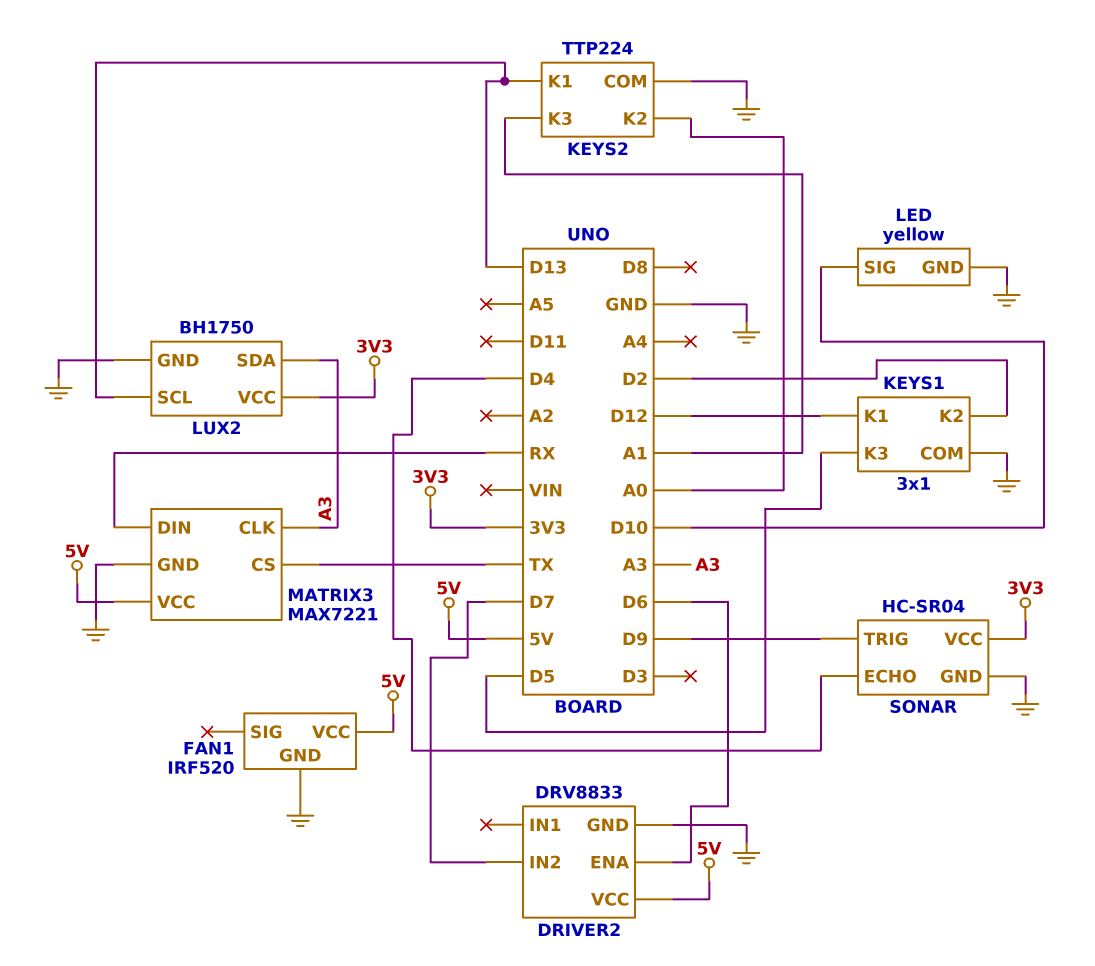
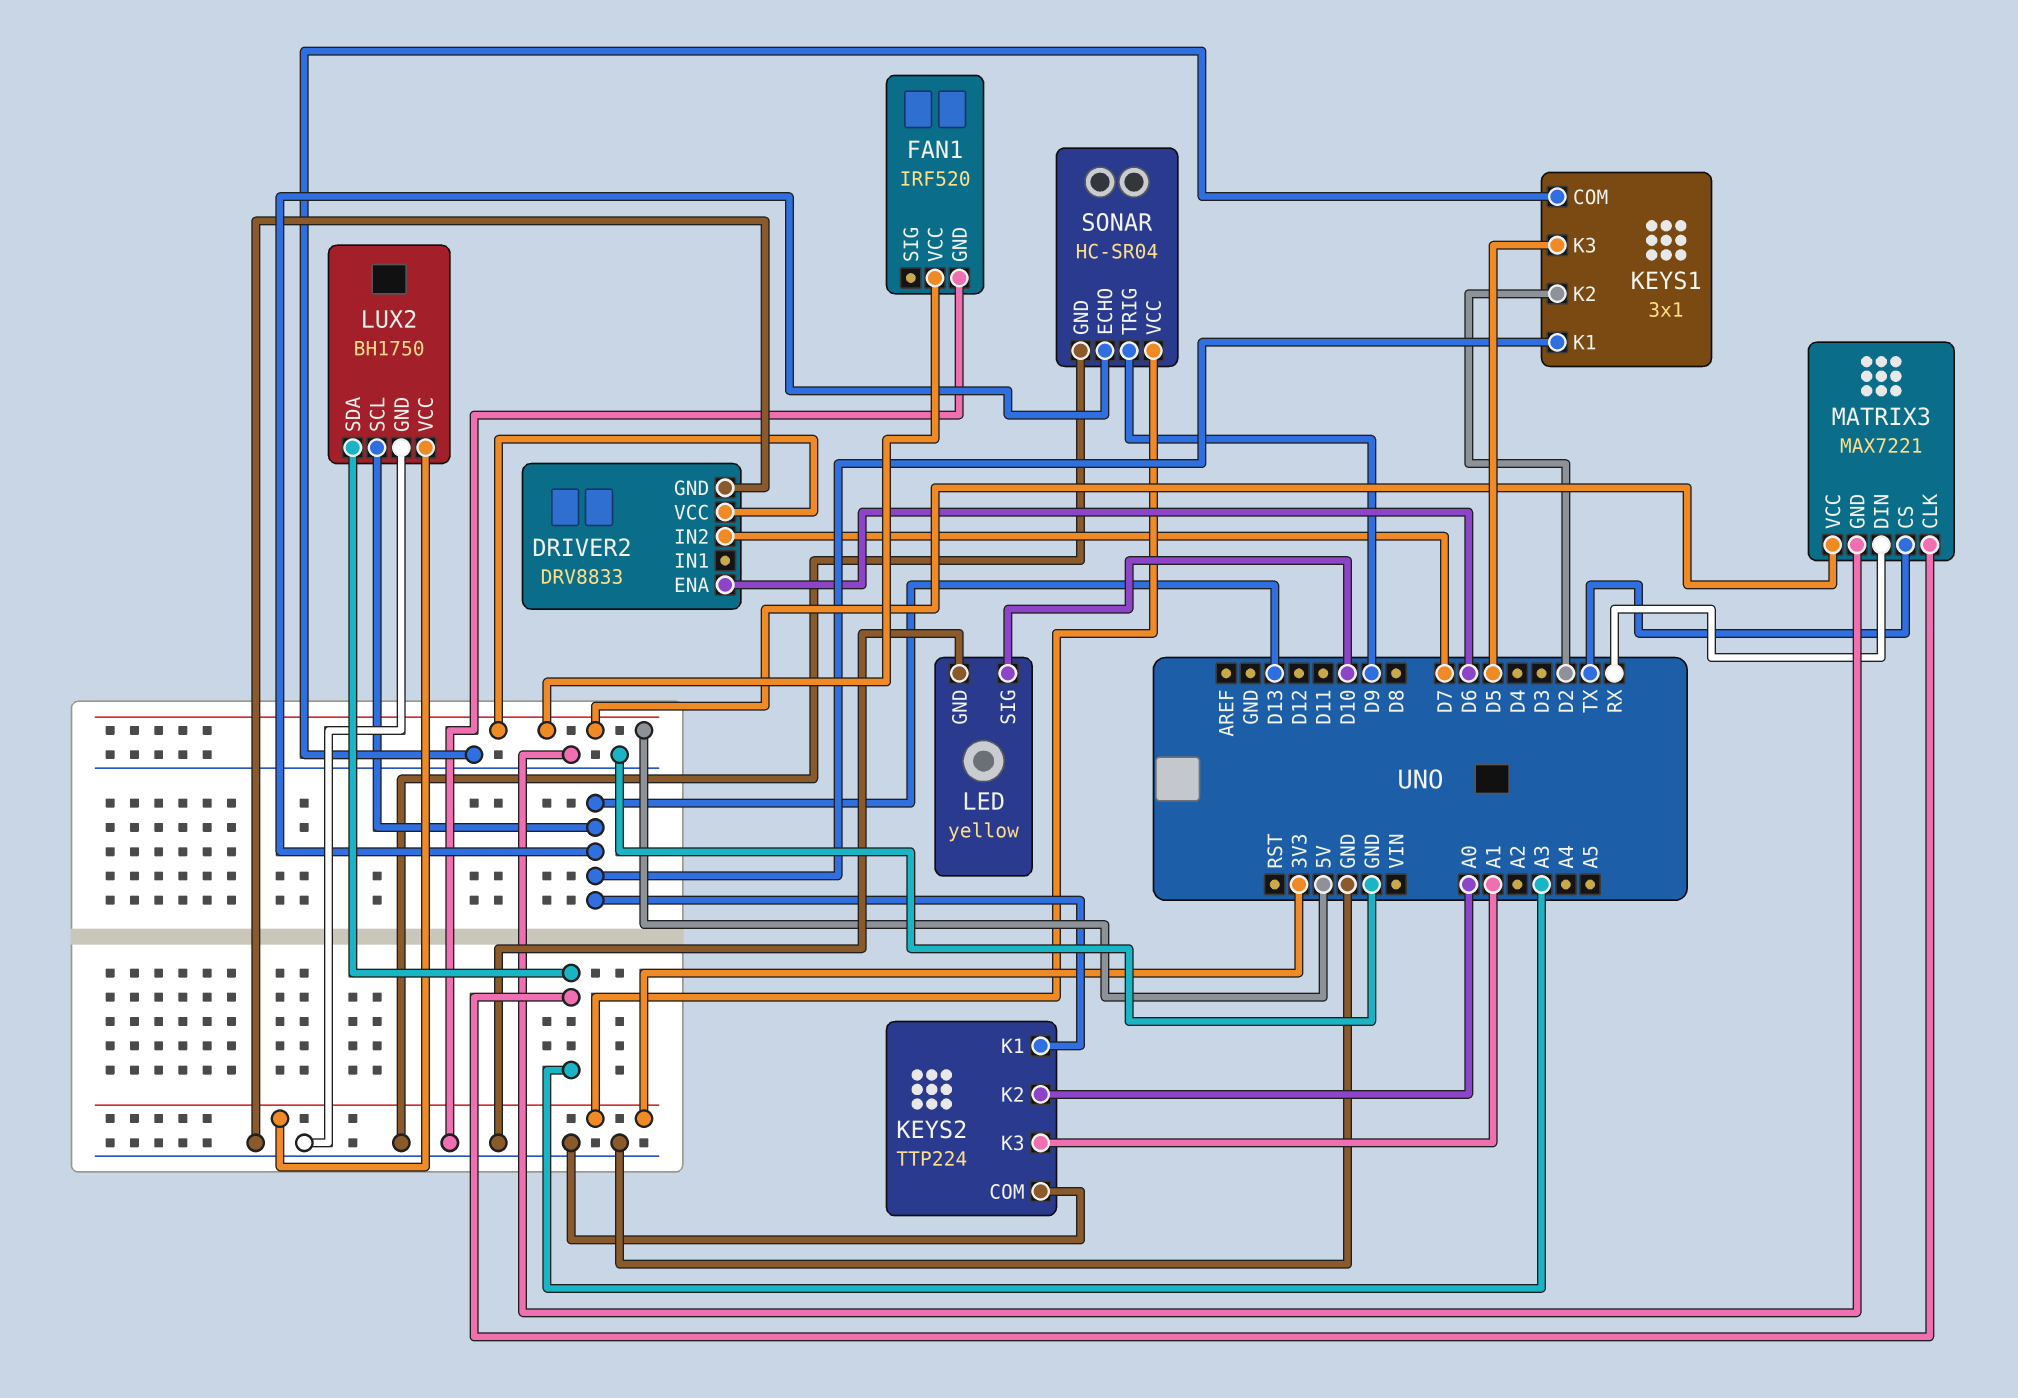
KEYS1 pin K1: D12 -> D13
SONAR pin ECHO: D4 -> D13

